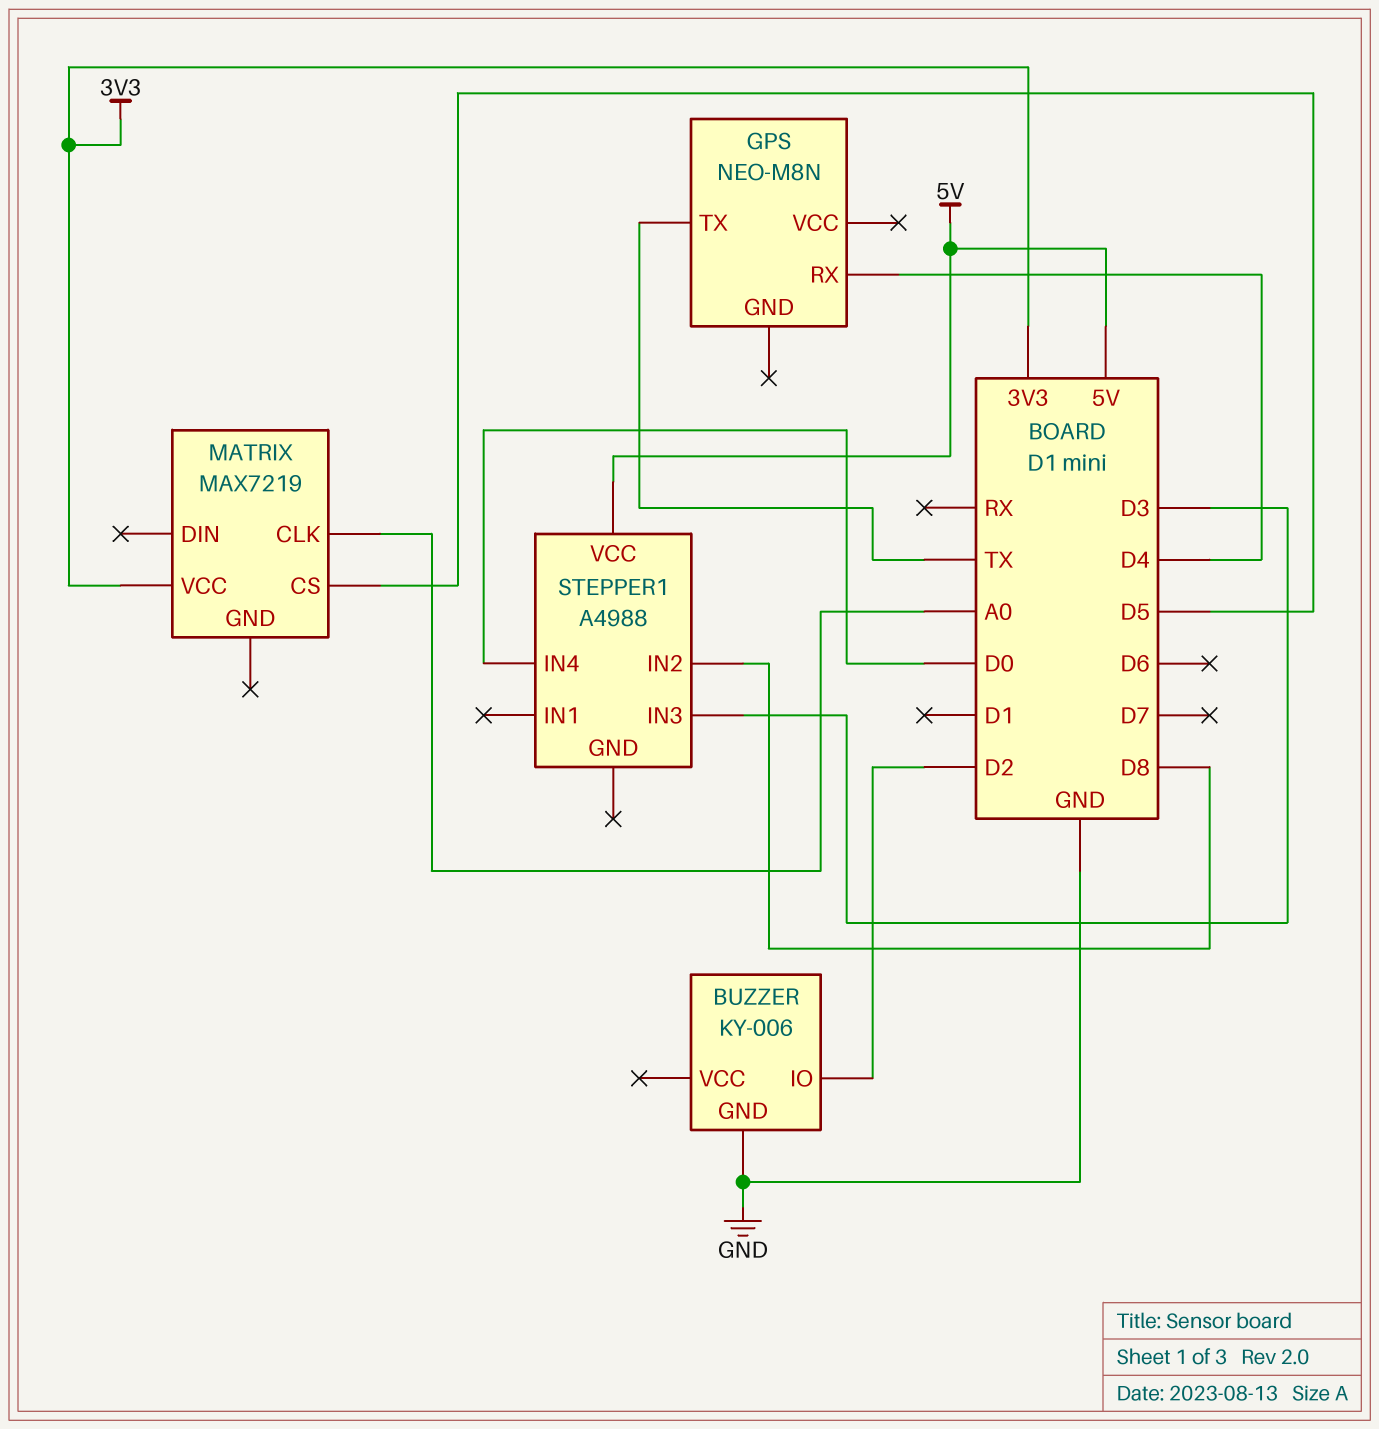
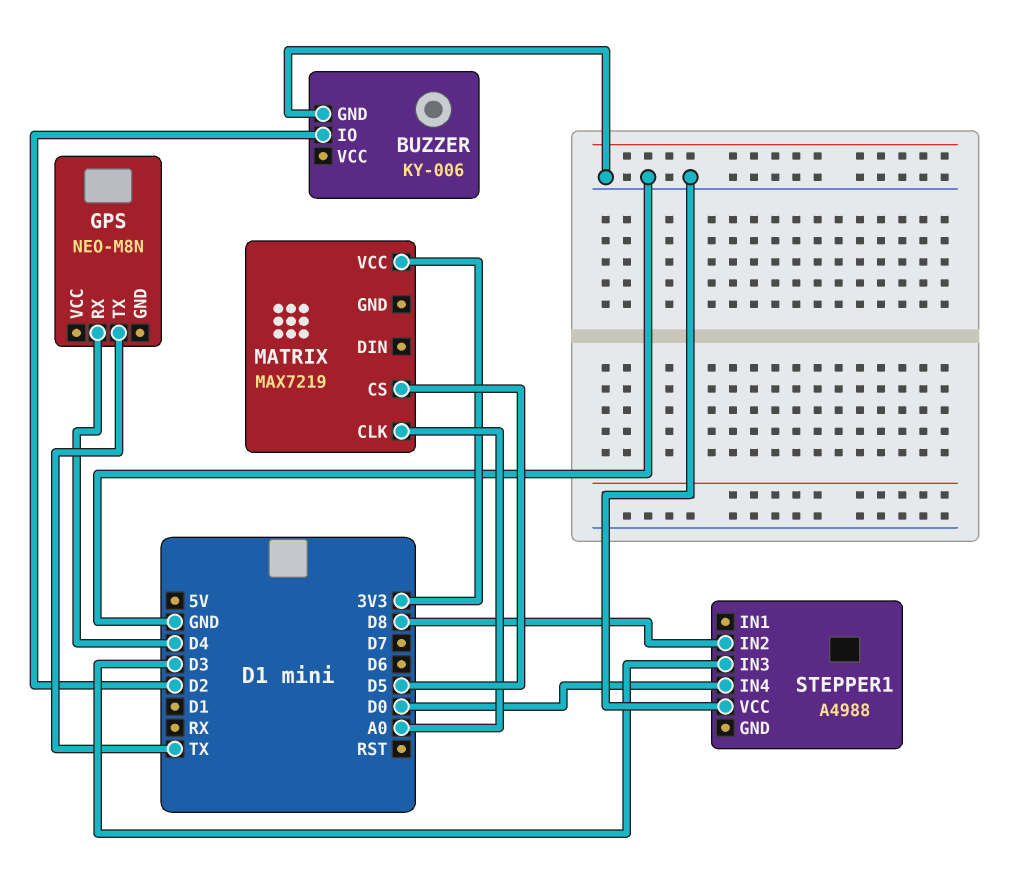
STEPPER1 pin VCC: 5V -> GND

